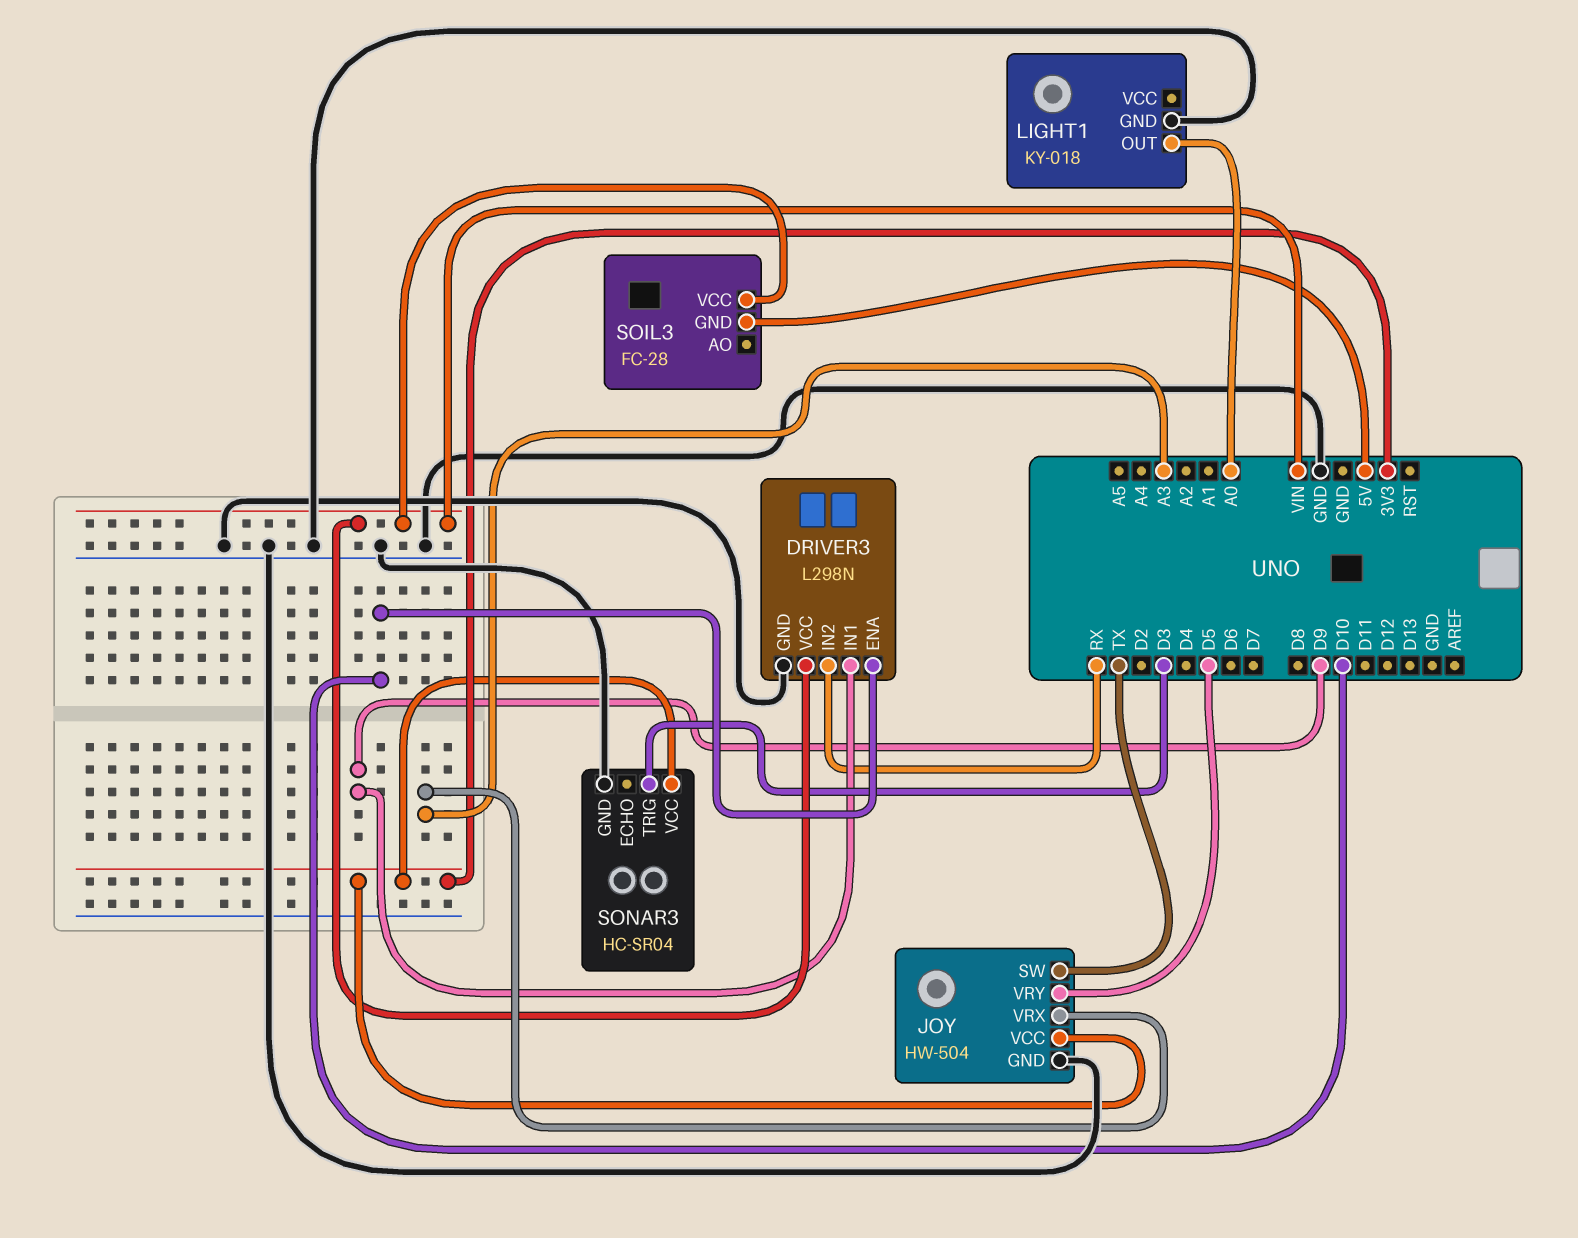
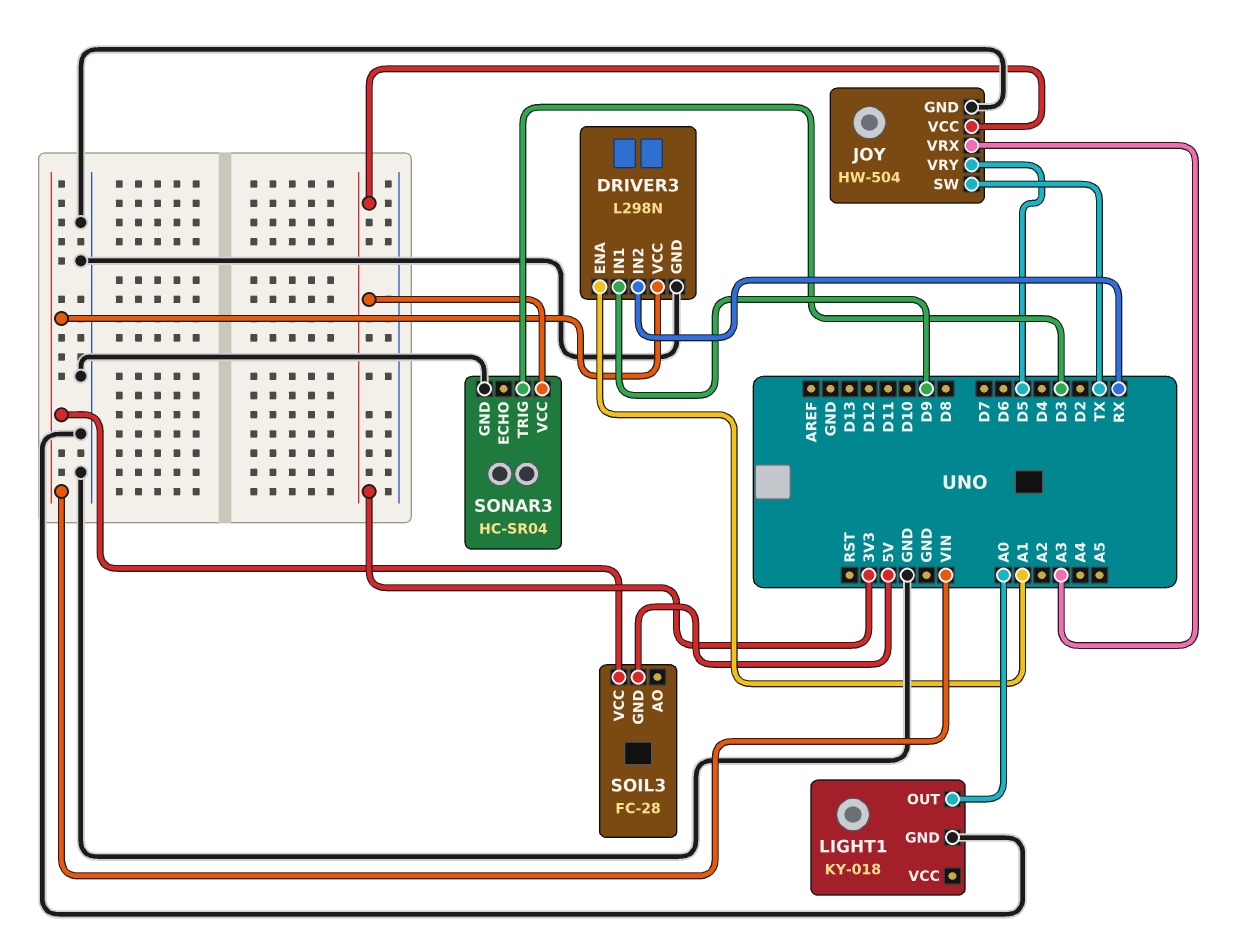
DRIVER3 pin ENA: D10 -> A1

